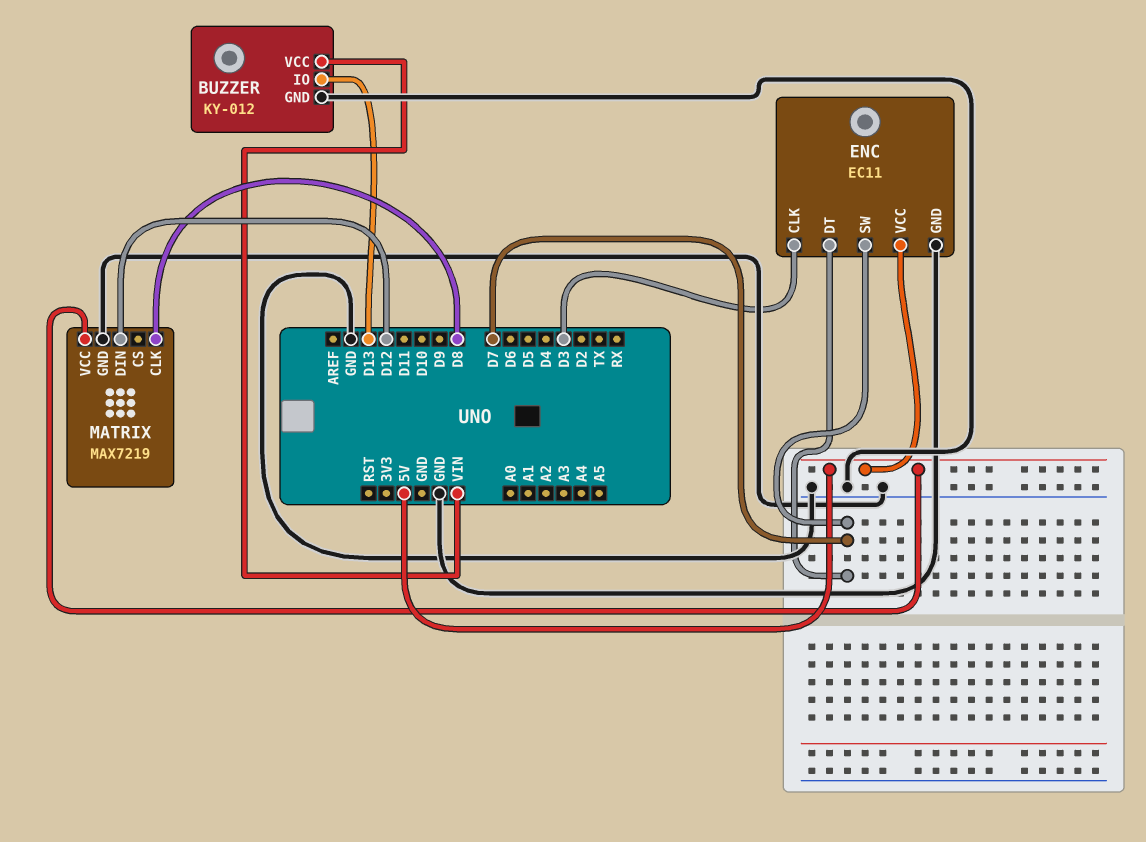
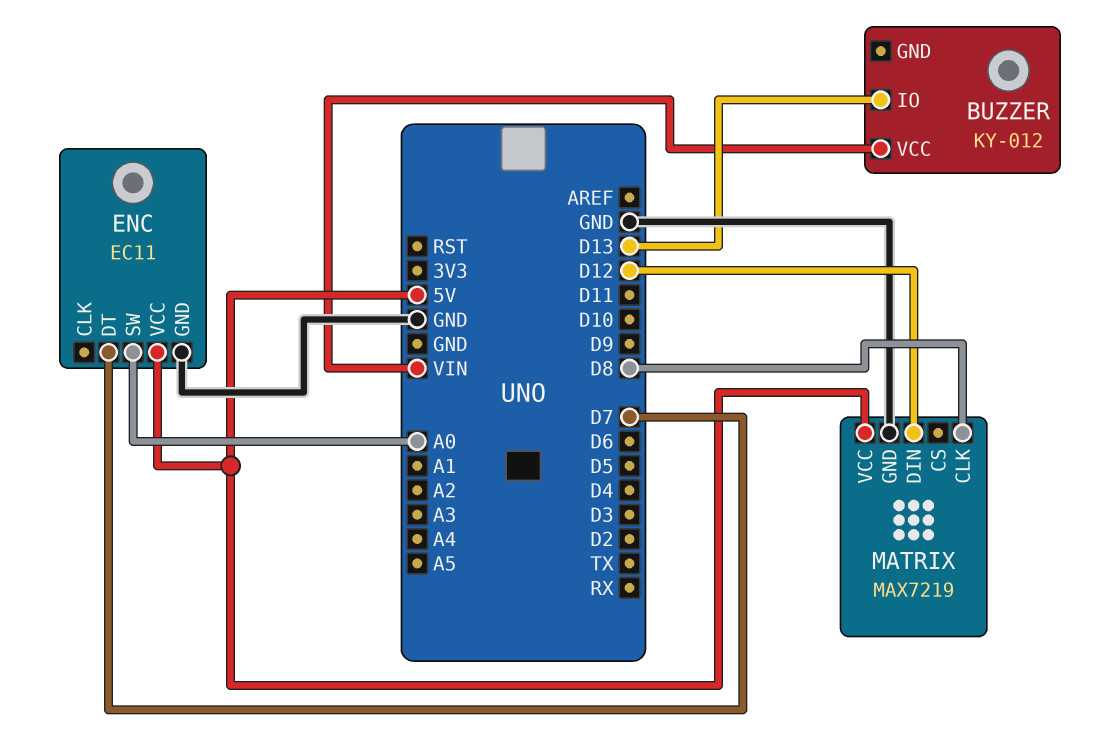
BUZZER pin GND: GND -> none
ENC pin CLK: D3 -> none
ENC pin SW: D7 -> A0

